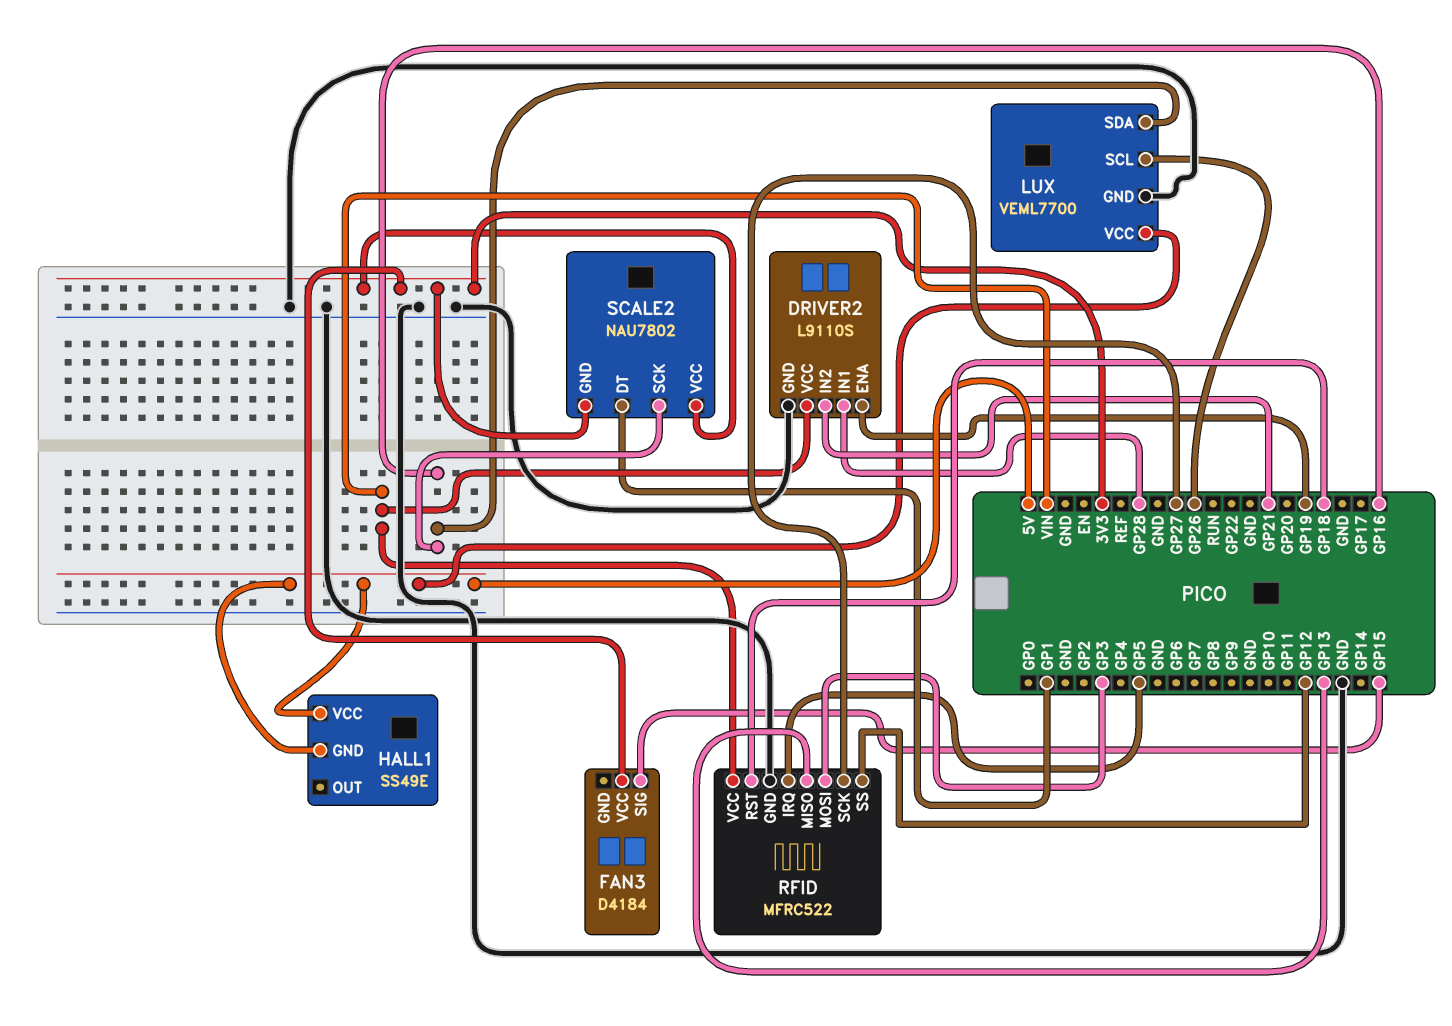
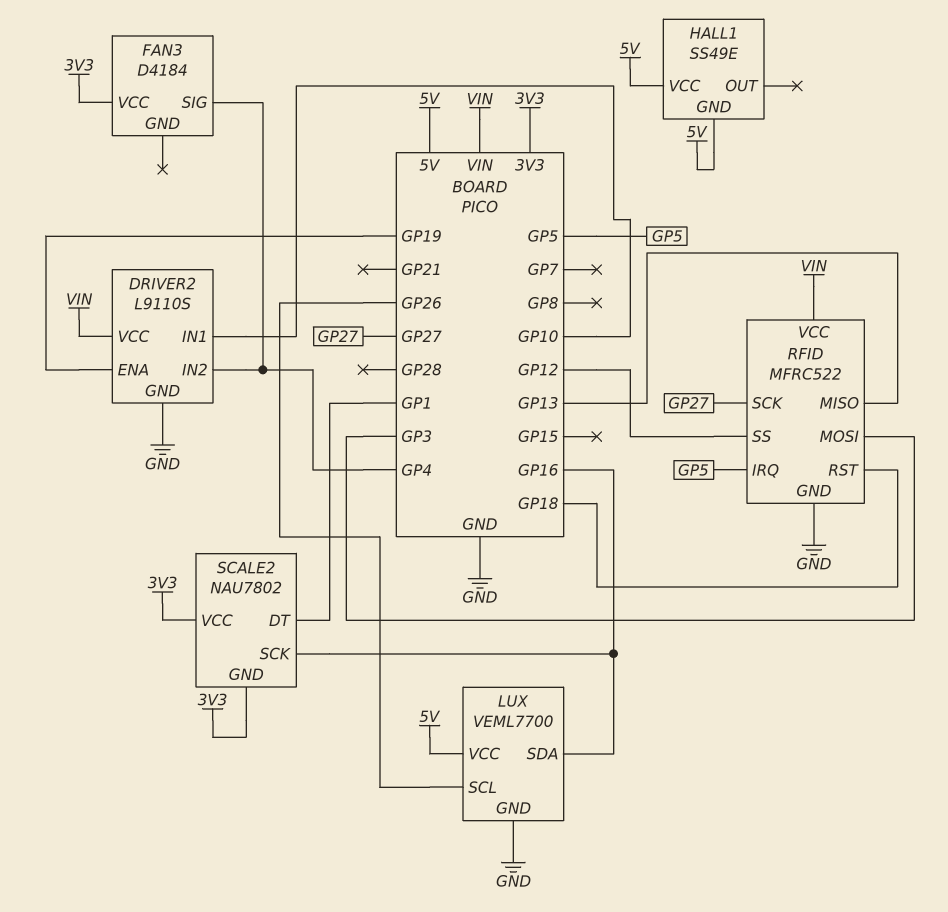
DRIVER2 pin IN1: GP28 -> GP10
DRIVER2 pin IN2: GP21 -> GP4
FAN3 pin SIG: GP15 -> GP4

